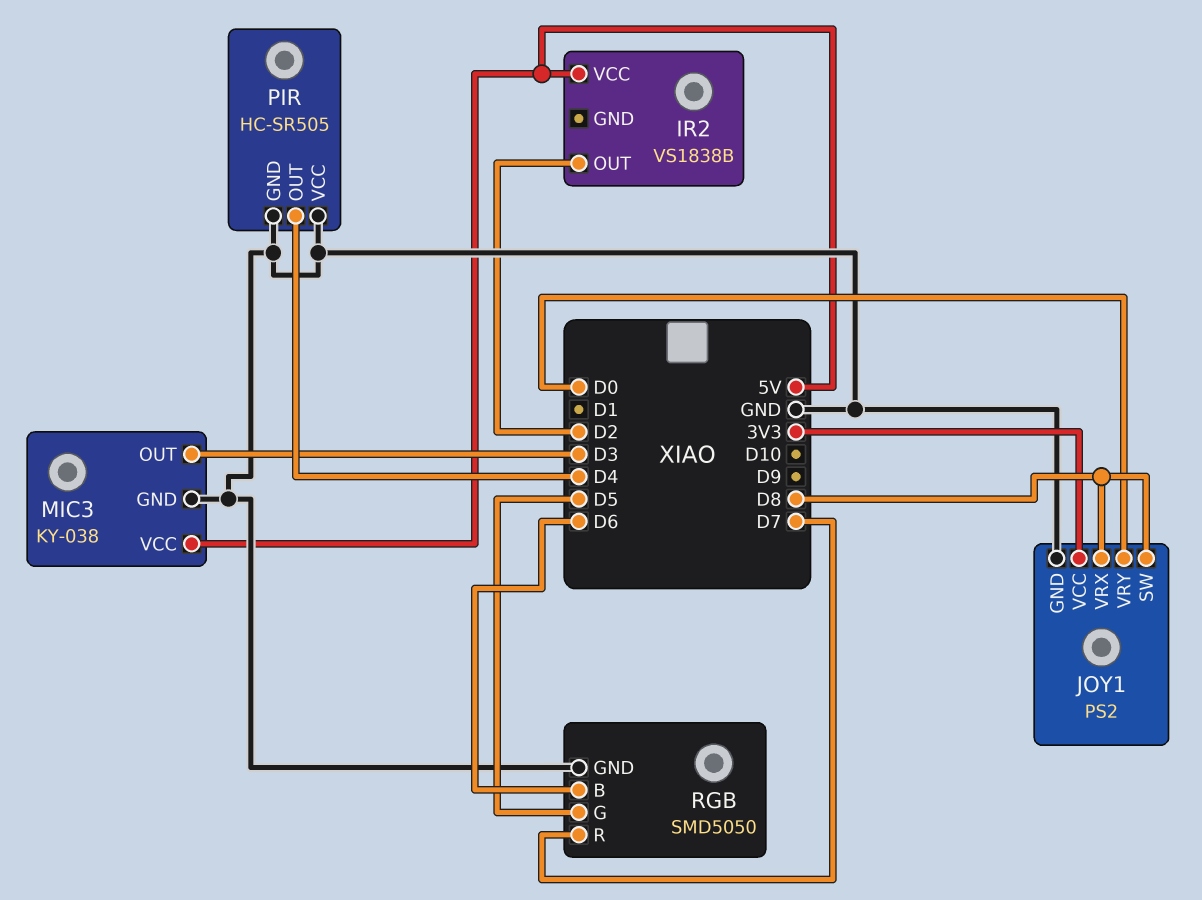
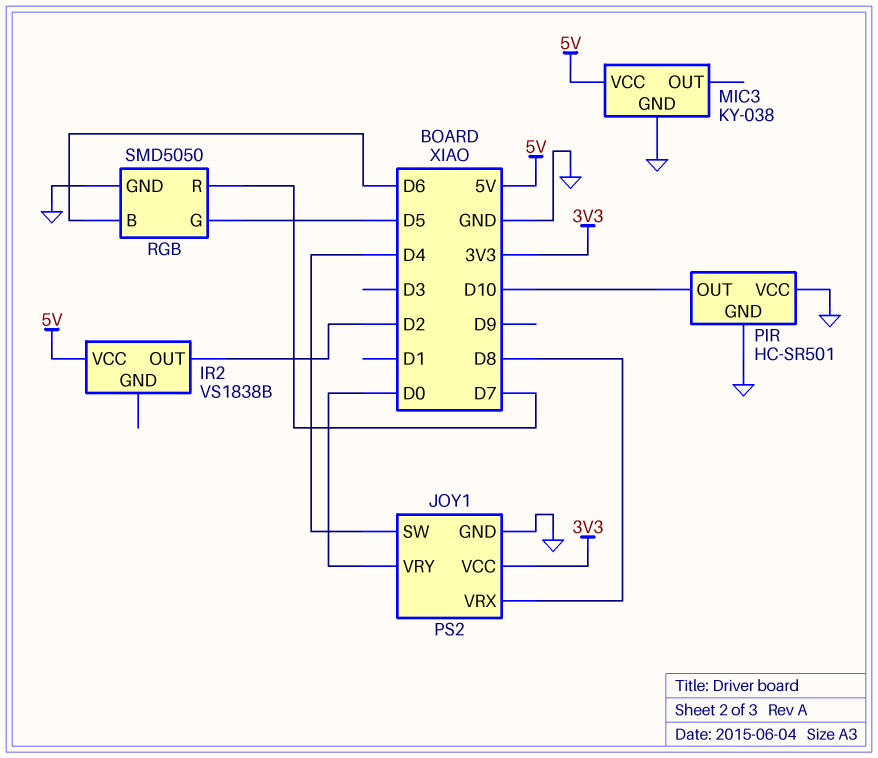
JOY1 pin SW: D8 -> D4
MIC3 pin OUT: D3 -> none
PIR: HC-SR505 -> HC-SR501
PIR pin OUT: D4 -> D10

